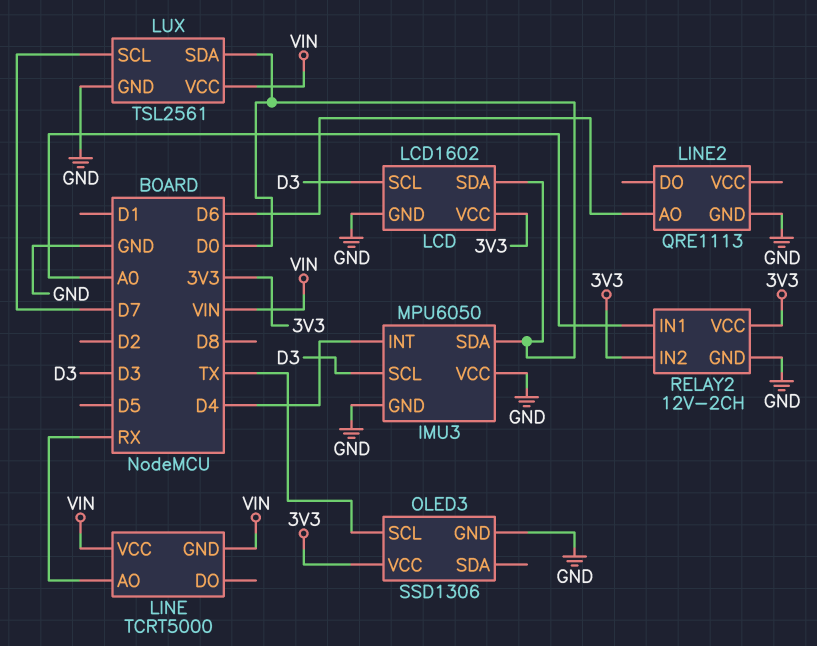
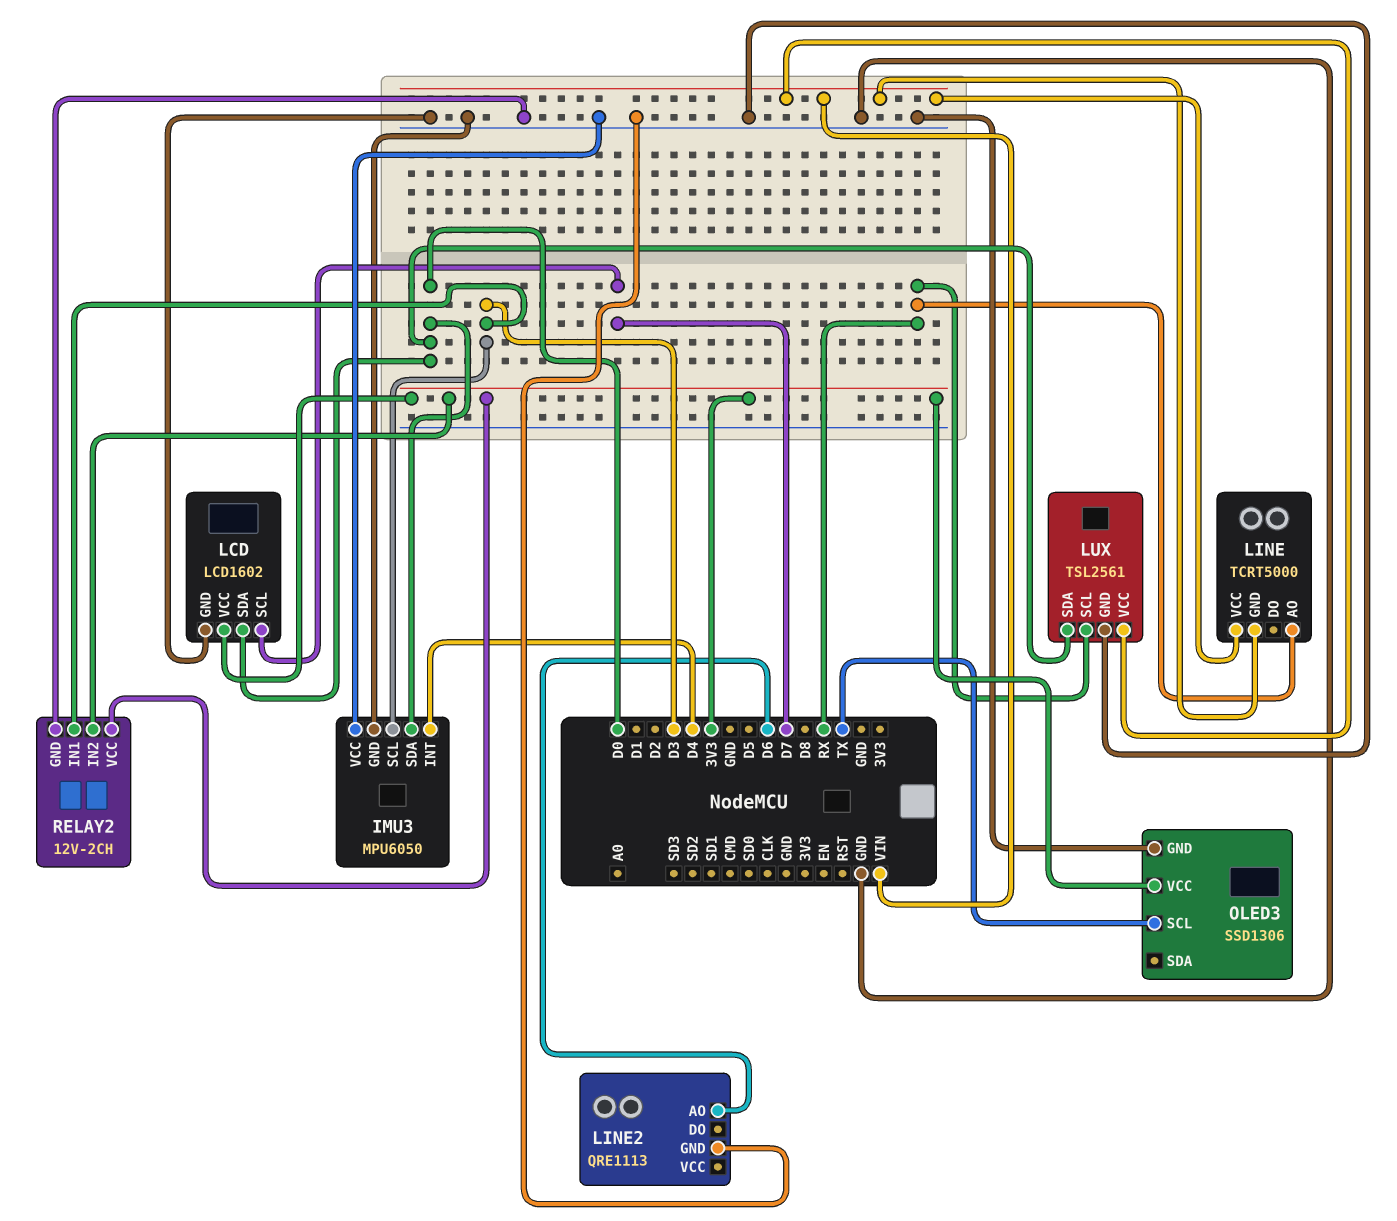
LCD pin SCL: D3 -> D7
LUX pin SCL: D7 -> RX
RELAY2 pin IN1: A0 -> D3

